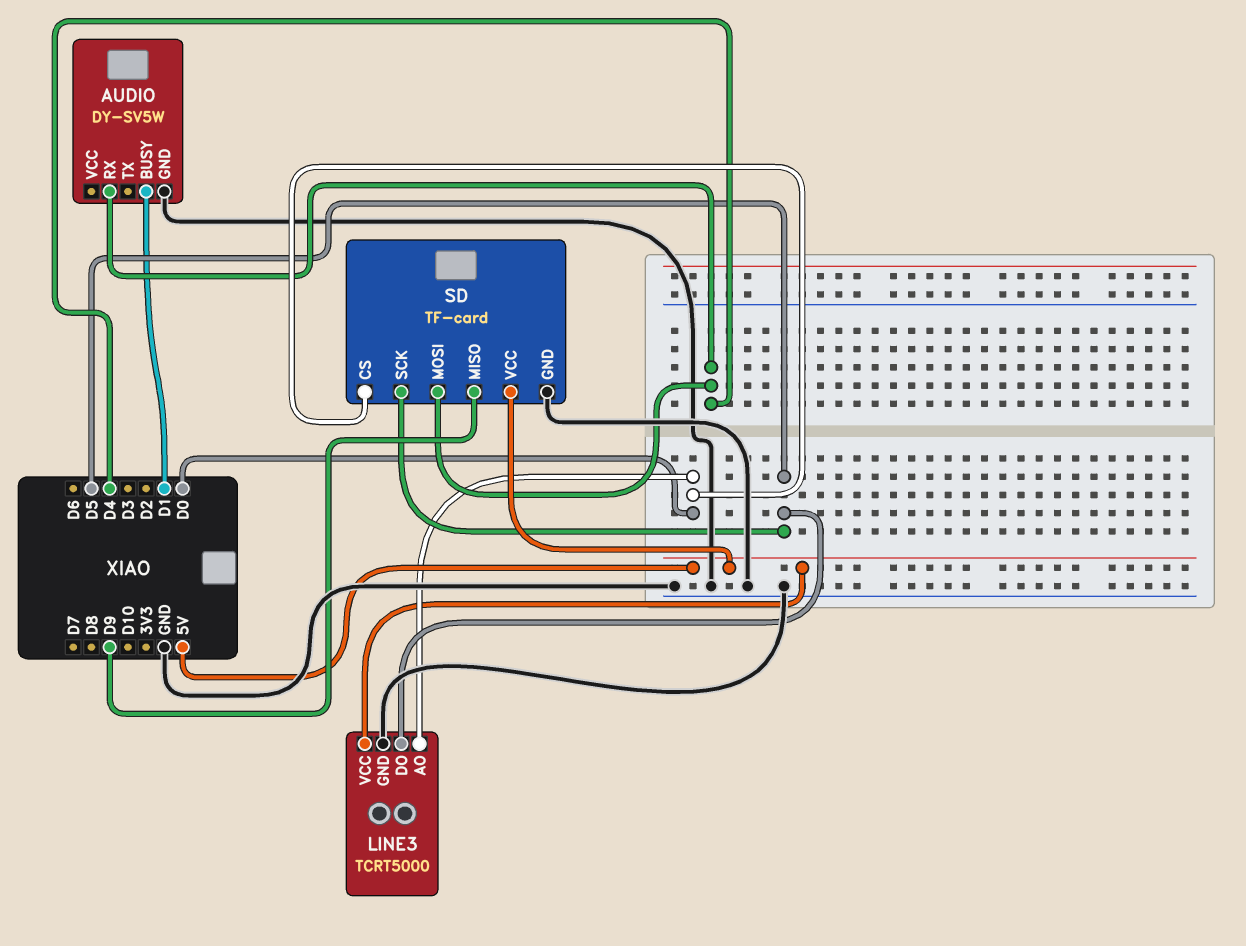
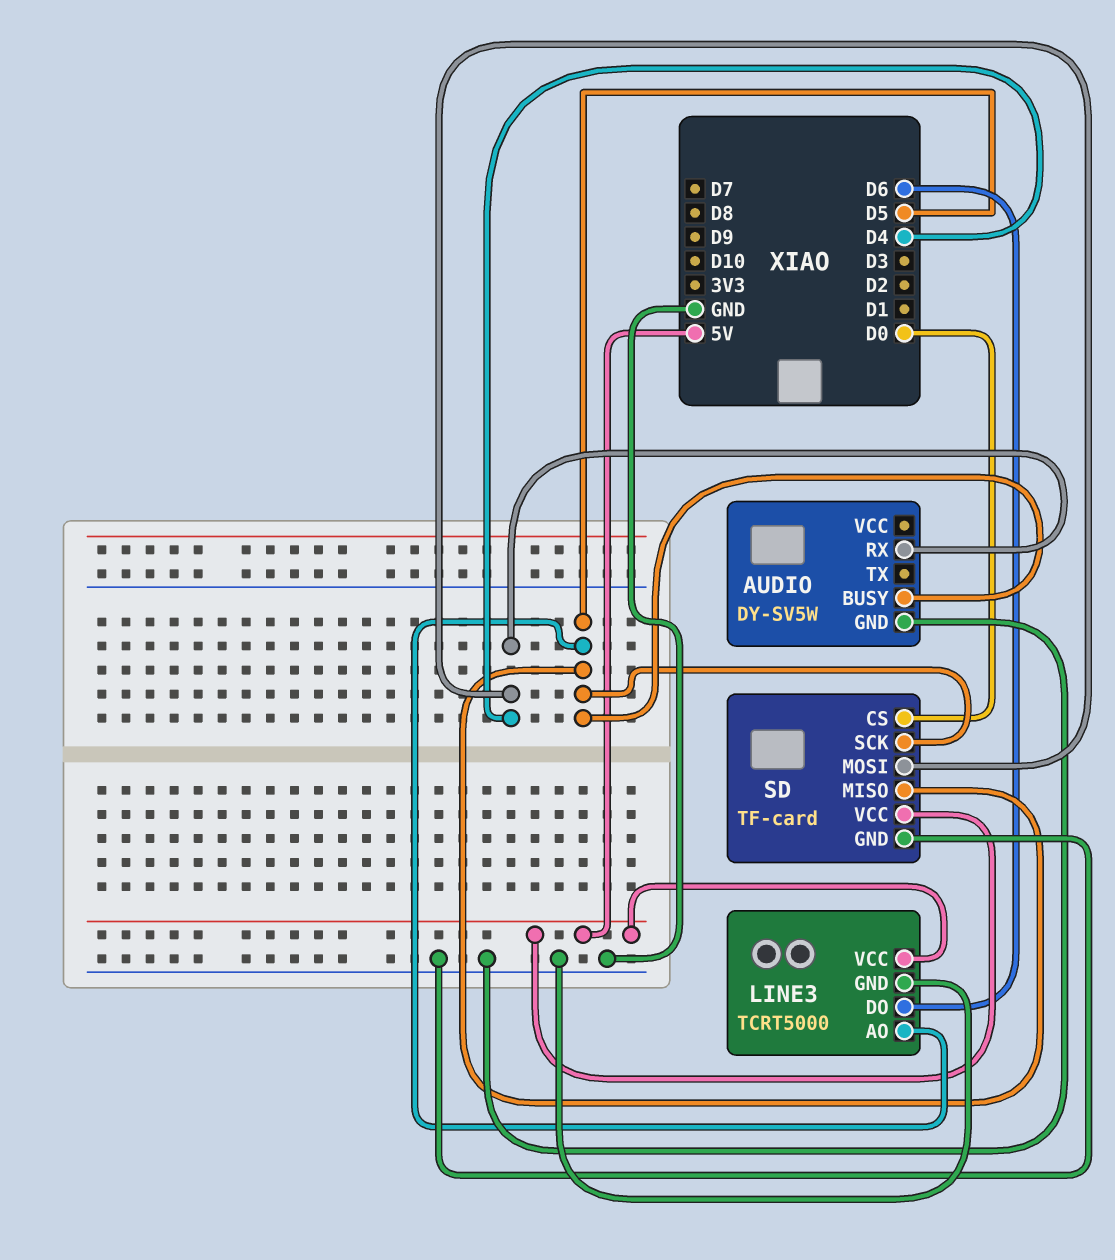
AUDIO pin BUSY: D1 -> D5
LINE3 pin AO: D0 -> D5
LINE3 pin DO: D5 -> D6
SD pin MISO: D9 -> D5

